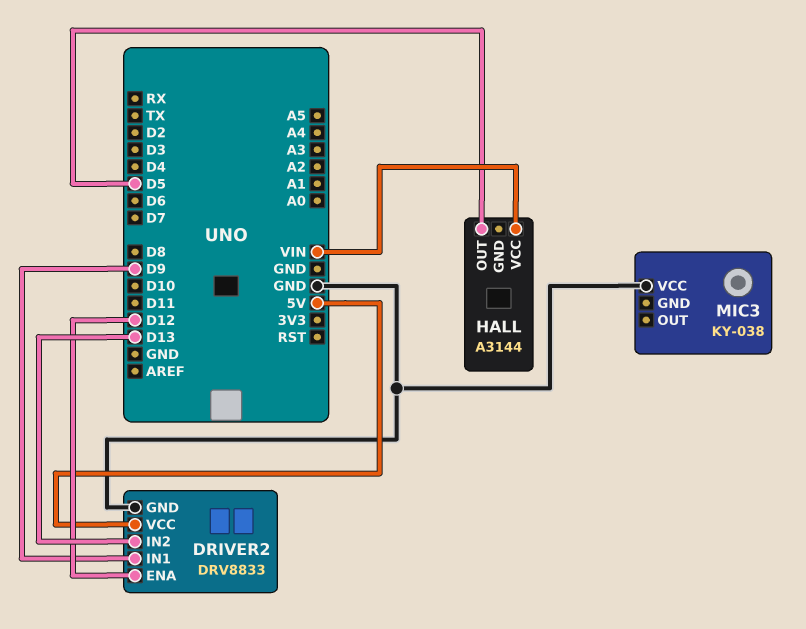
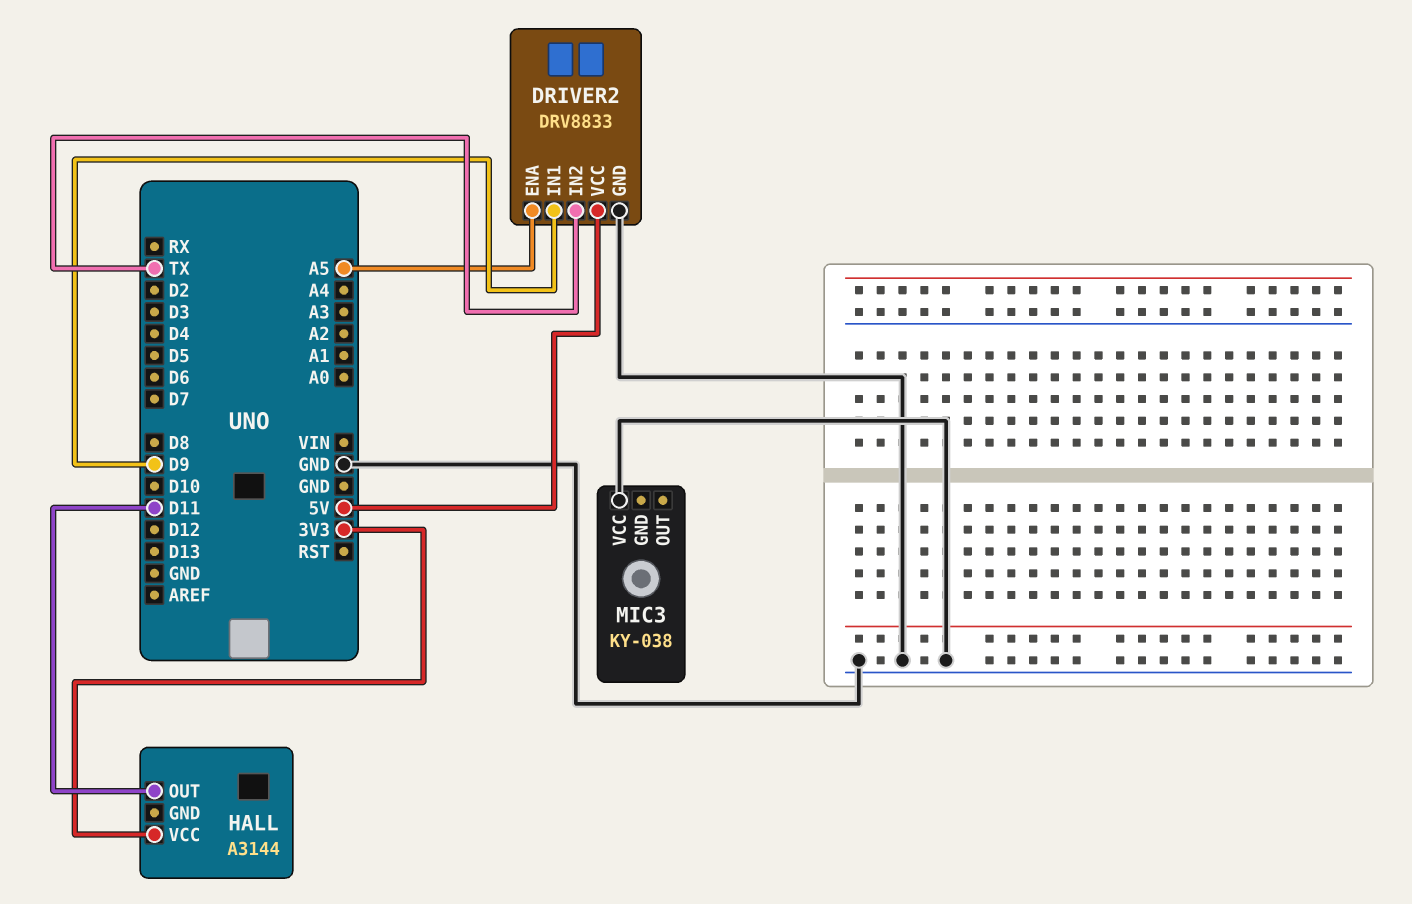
DRIVER2 pin ENA: D12 -> A5
DRIVER2 pin IN2: D13 -> TX
HALL pin OUT: D5 -> D11
HALL pin VCC: VIN -> 3V3

